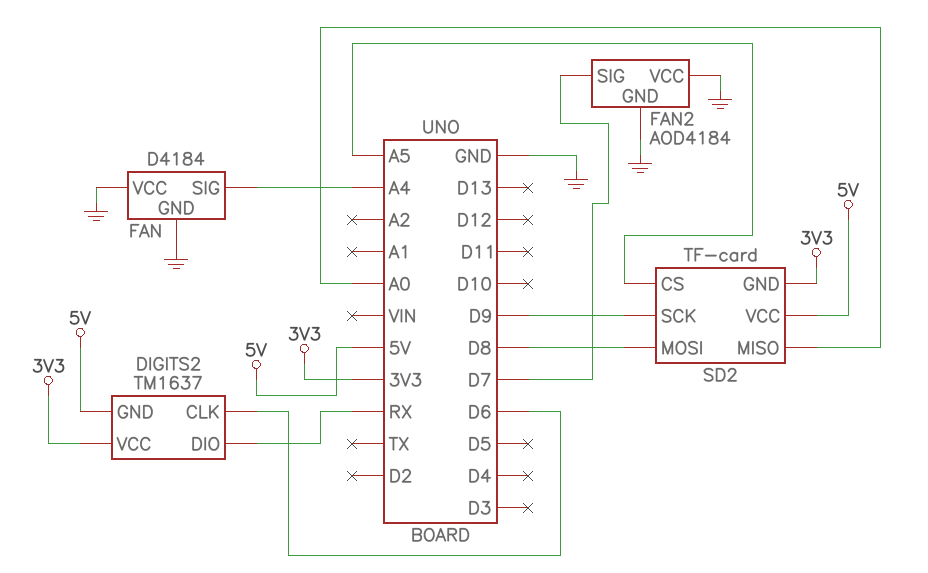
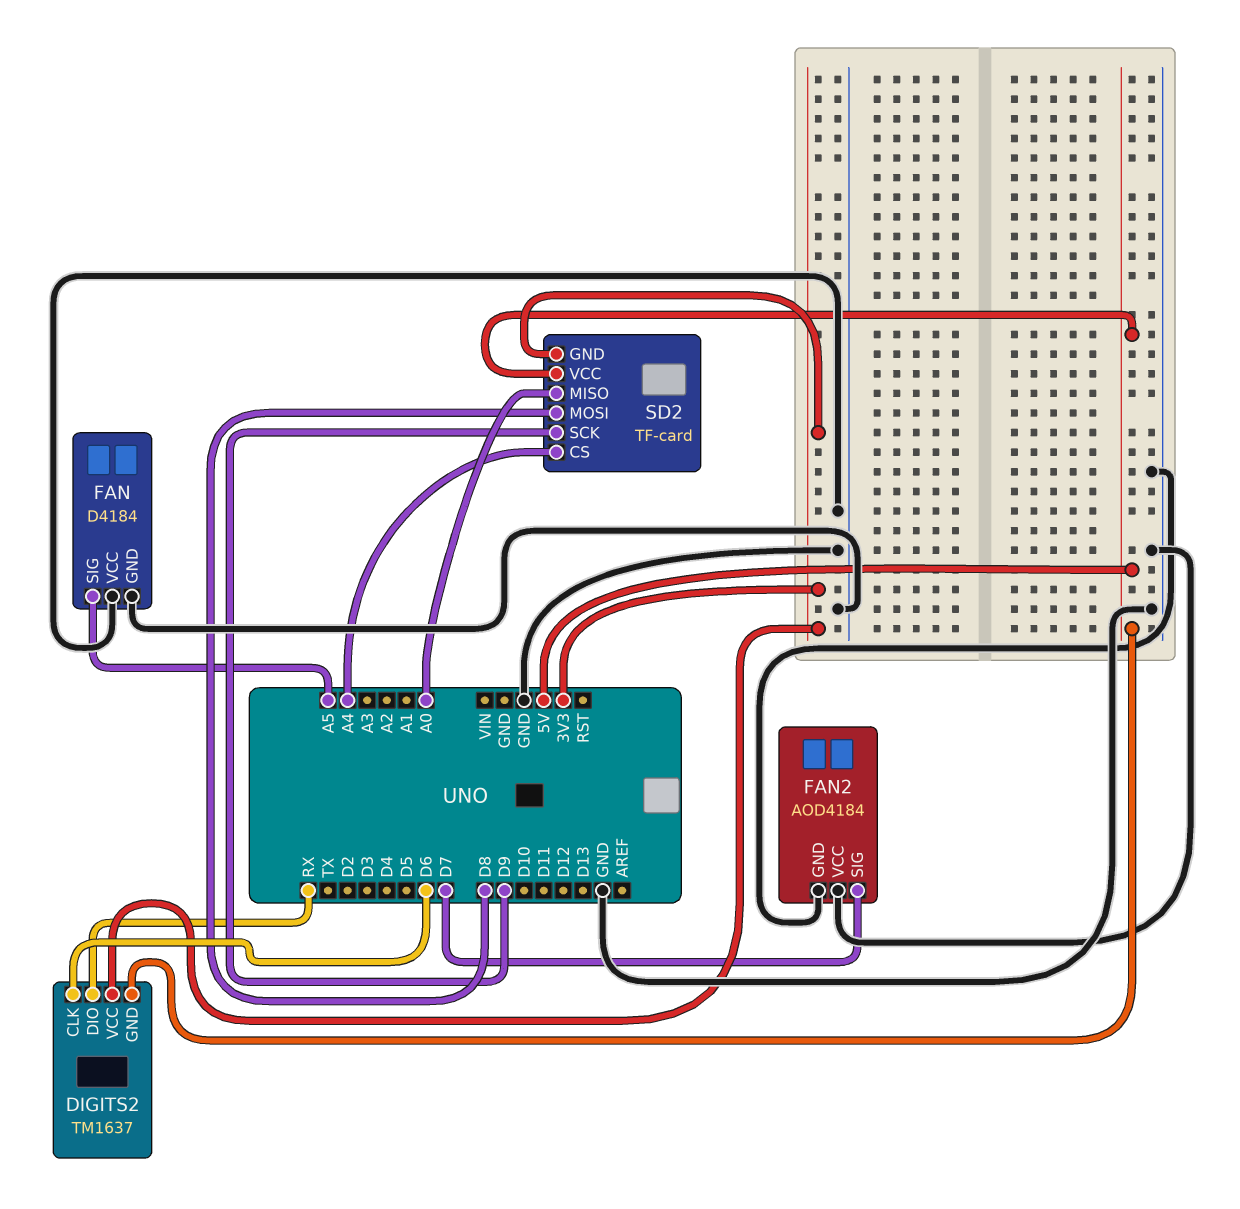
FAN pin SIG: A4 -> A5
SD2 pin CS: A5 -> A4

